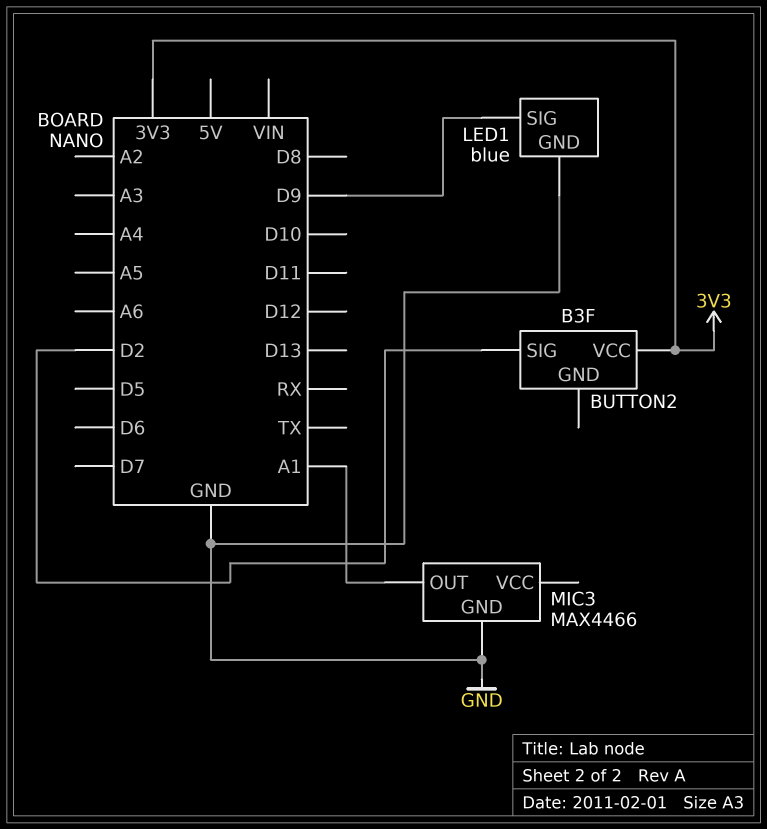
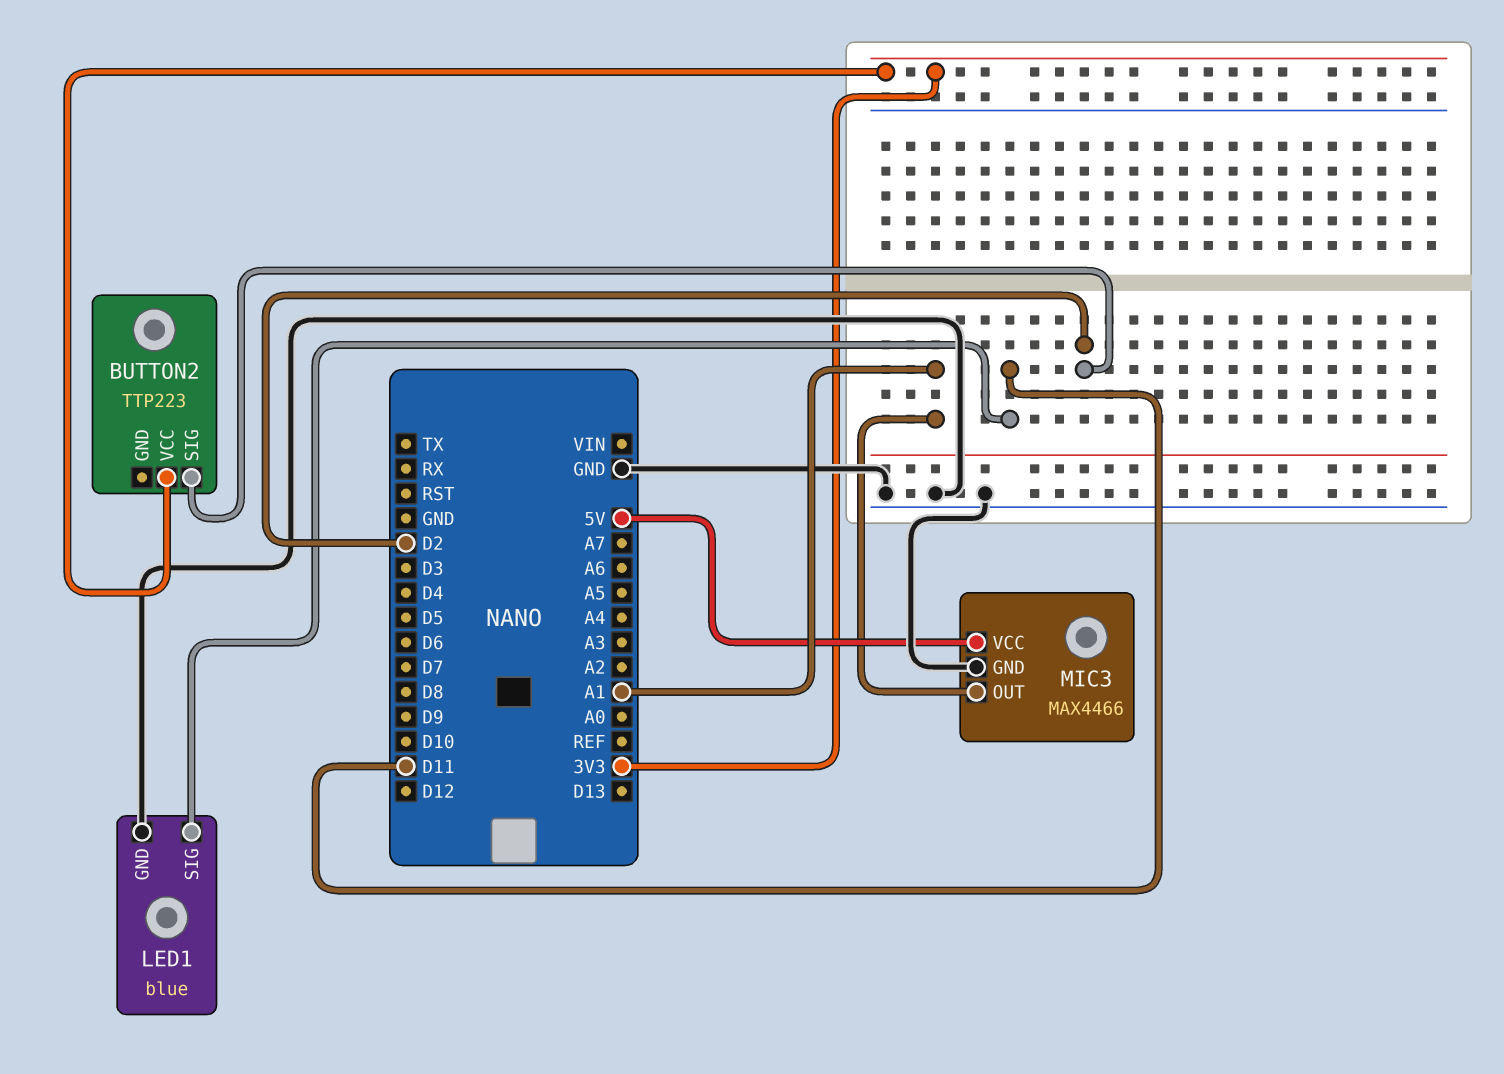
BUTTON2: B3F -> TTP223
LED1 pin SIG: D9 -> D11
MIC3 pin VCC: none -> 5V

